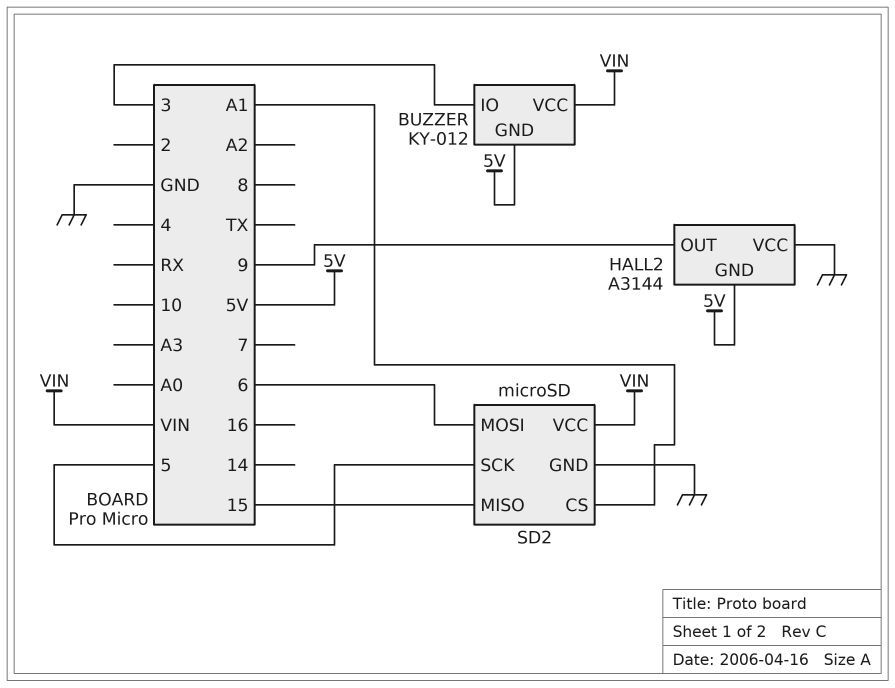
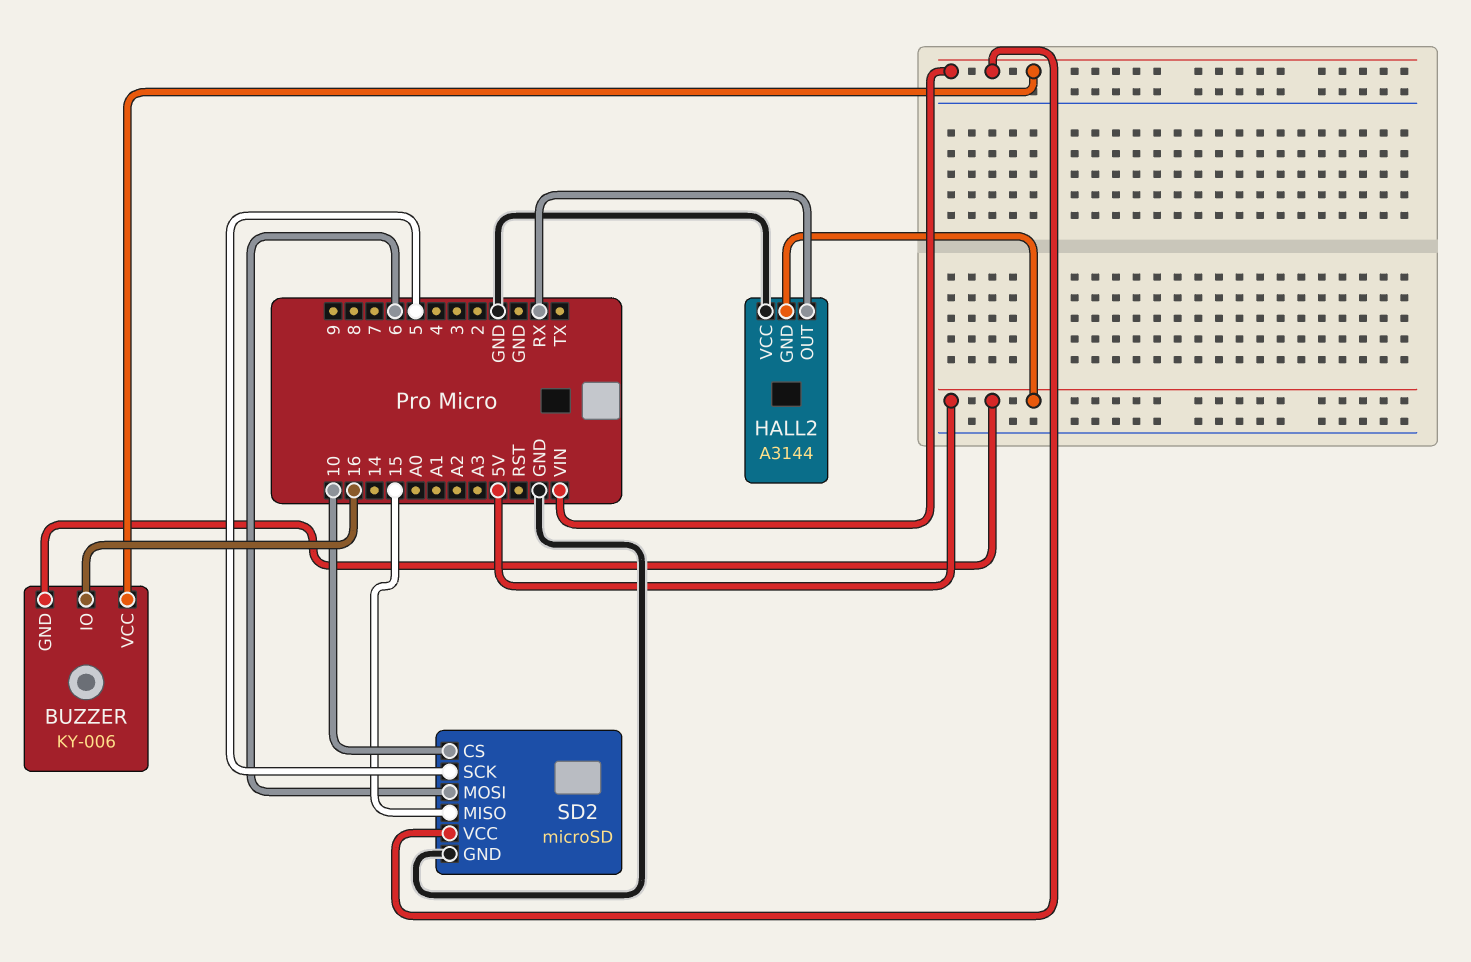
BUZZER: KY-012 -> KY-006
BUZZER pin IO: 3 -> 16
HALL2 pin OUT: 9 -> RX
SD2 pin CS: A1 -> 10

